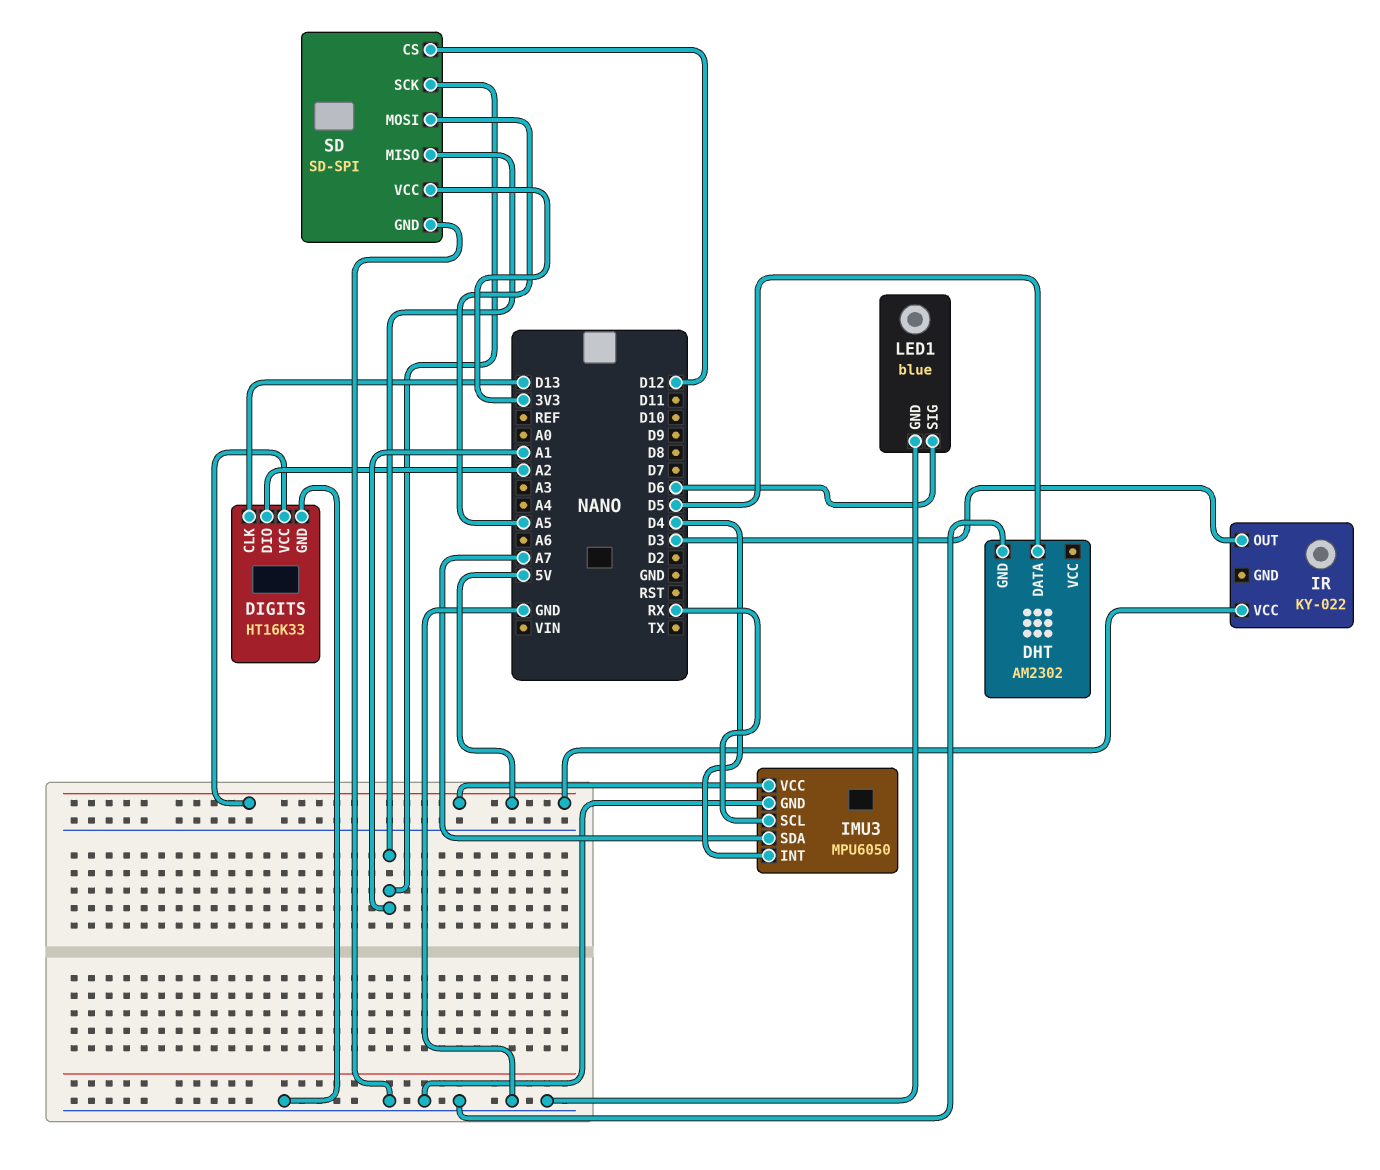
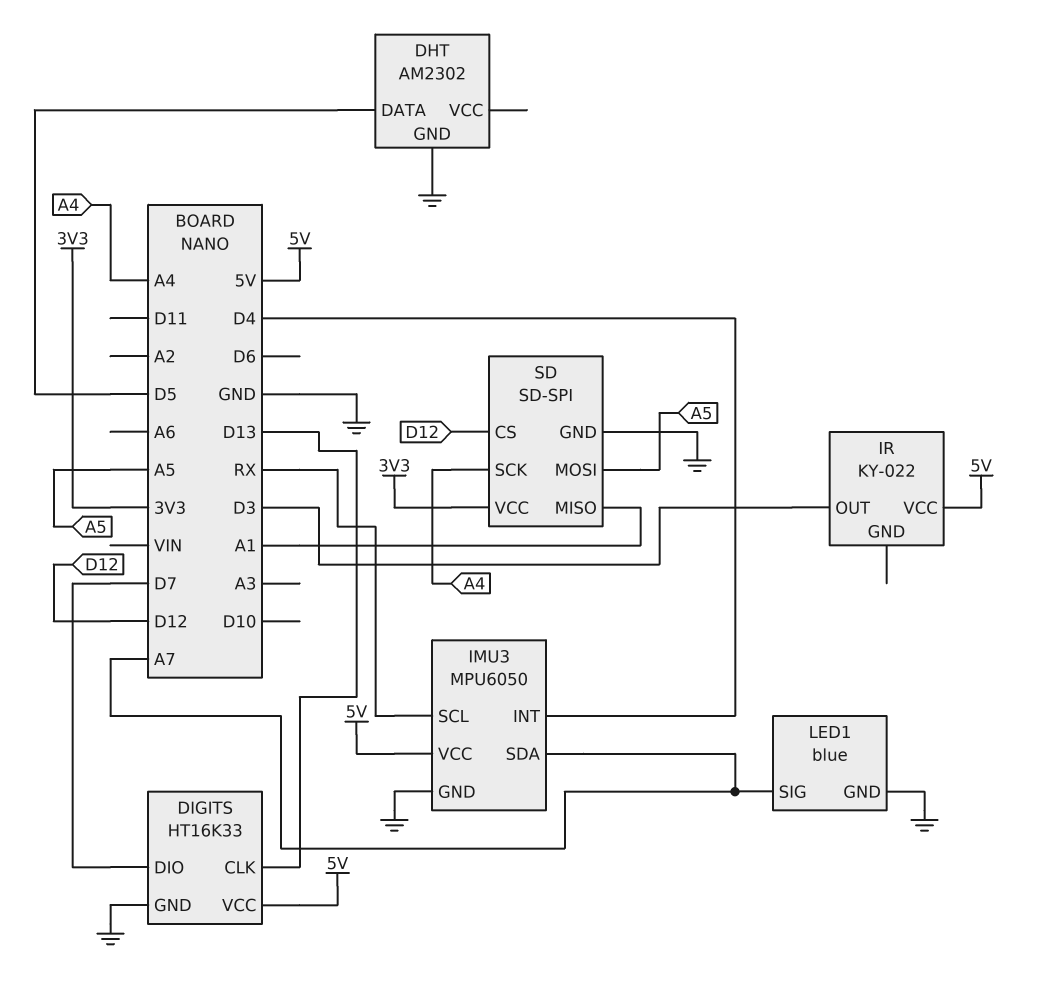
DIGITS pin DIO: A2 -> D7
LED1 pin SIG: D6 -> A7
SD pin SCK: A1 -> A4

